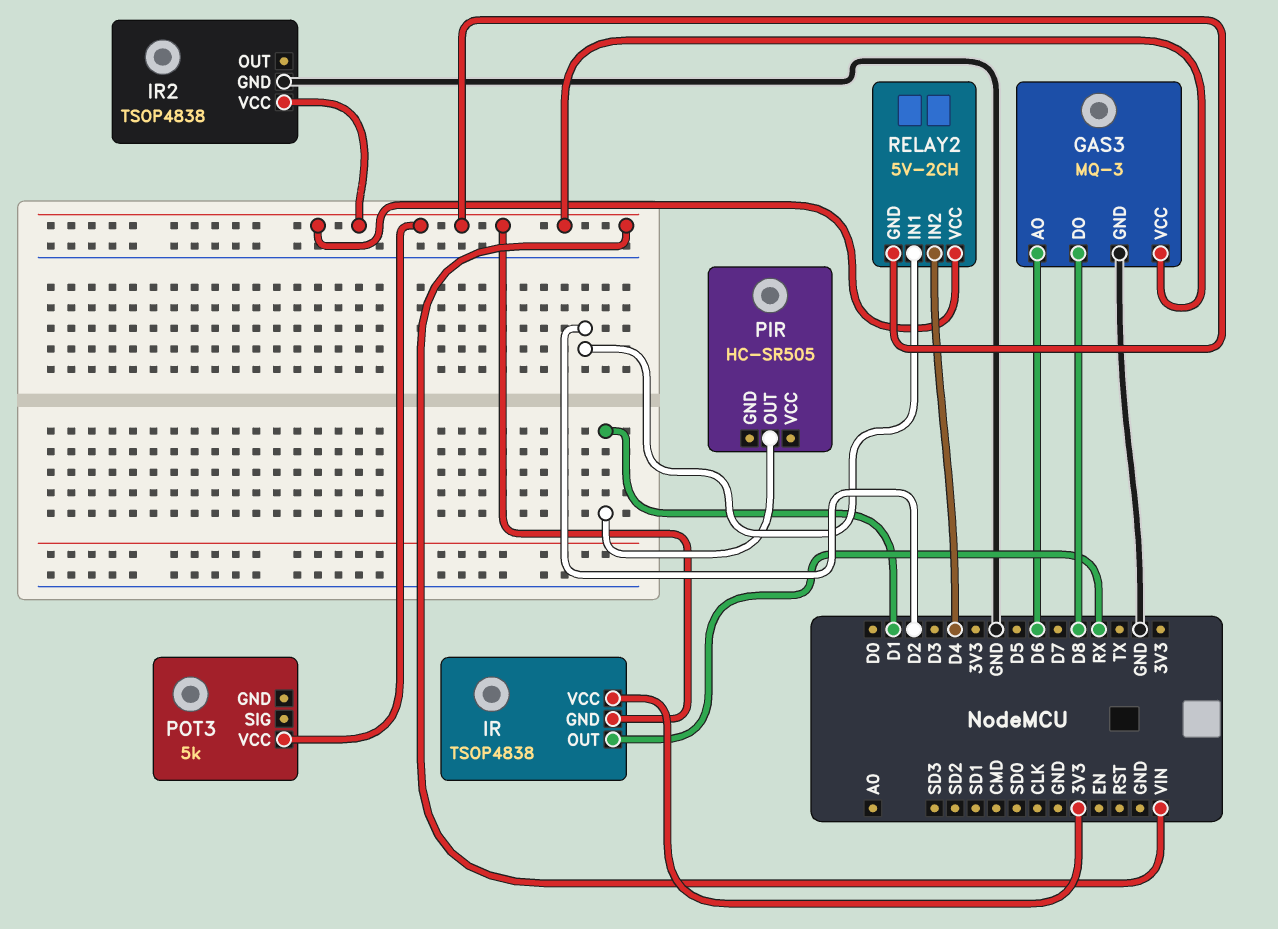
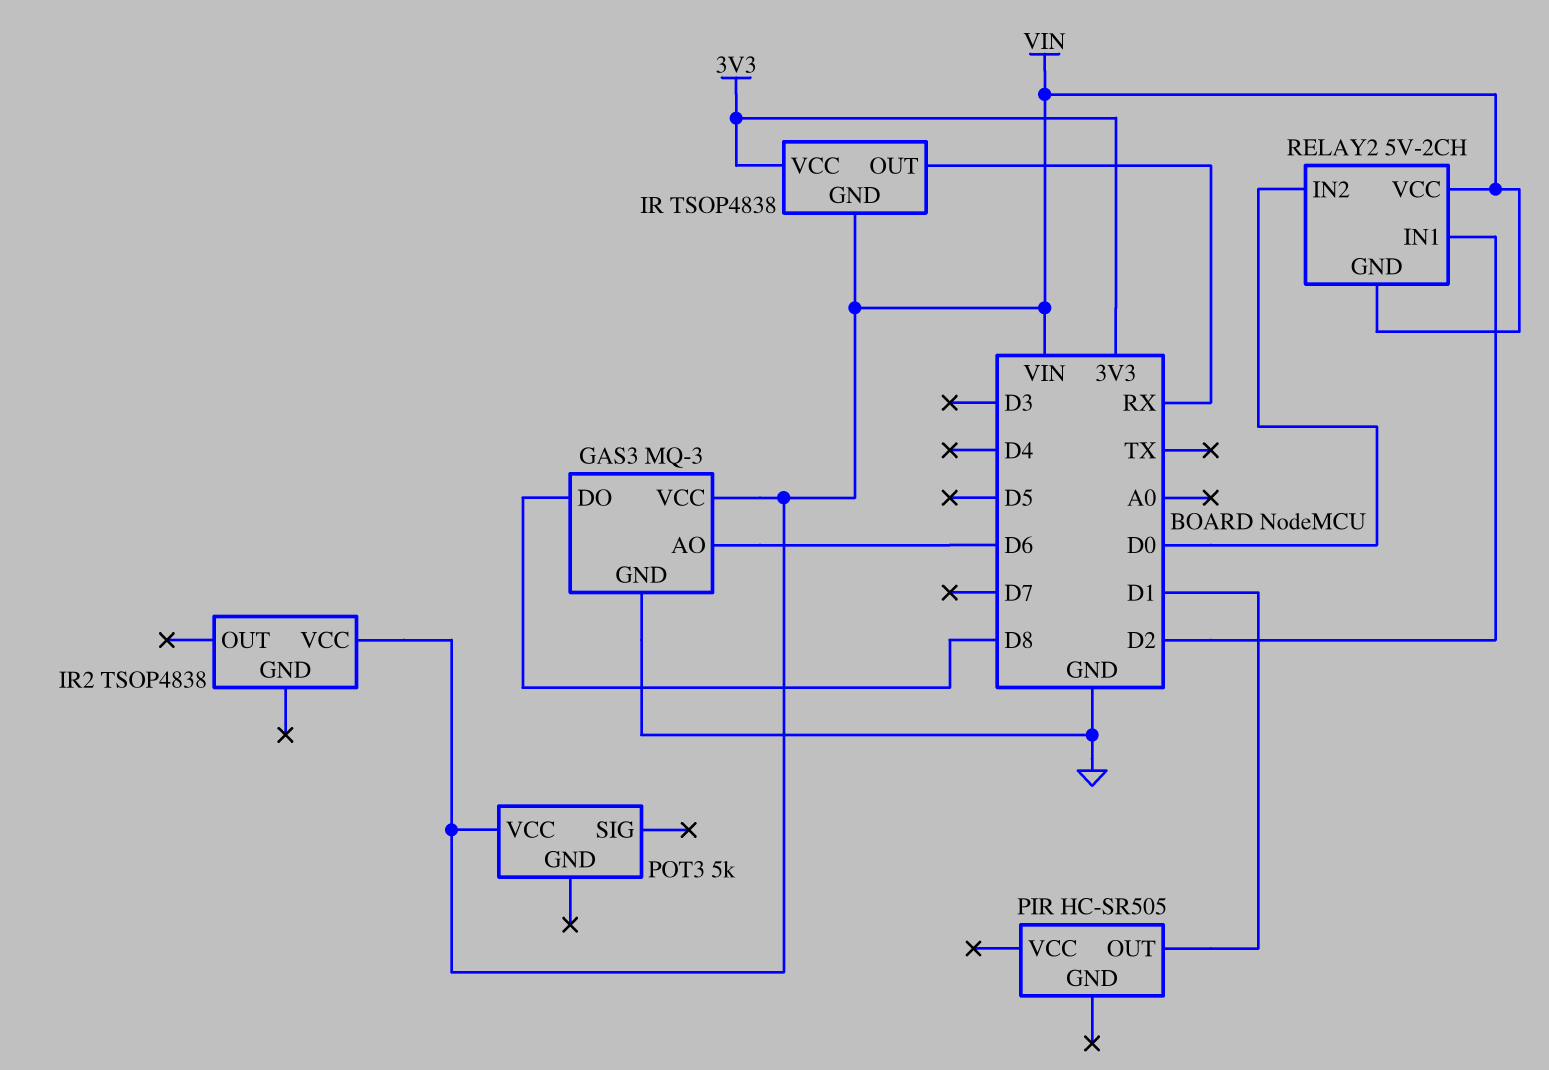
IR2 pin GND: GND -> none
RELAY2 pin IN2: D4 -> D0

